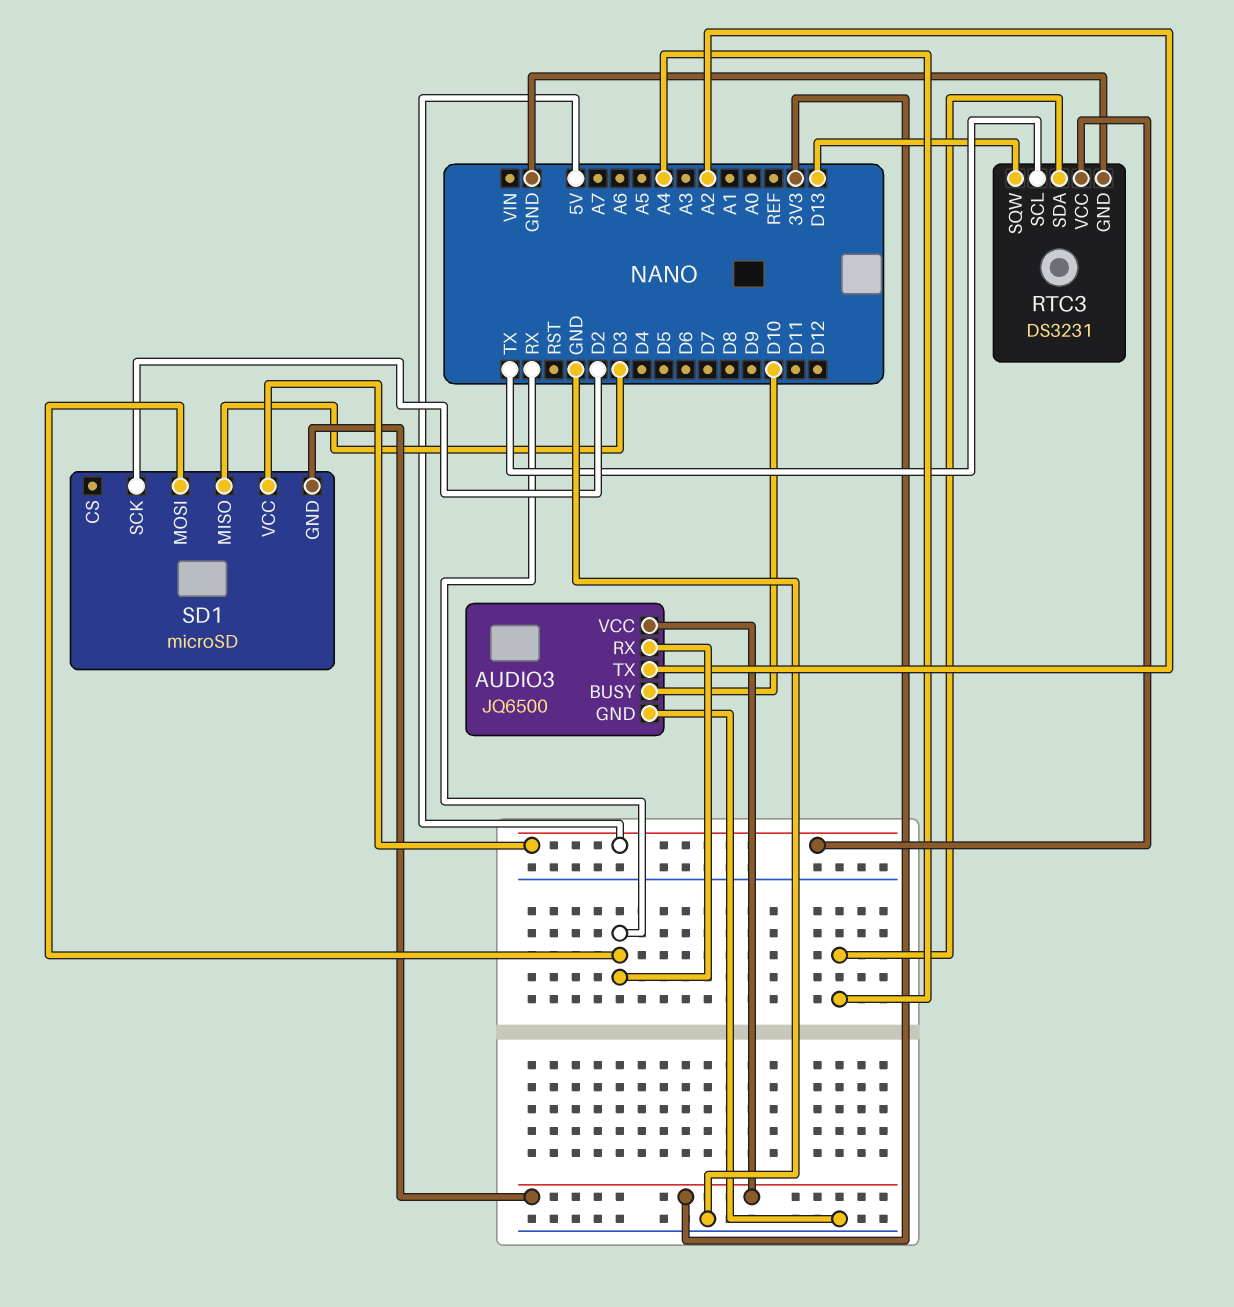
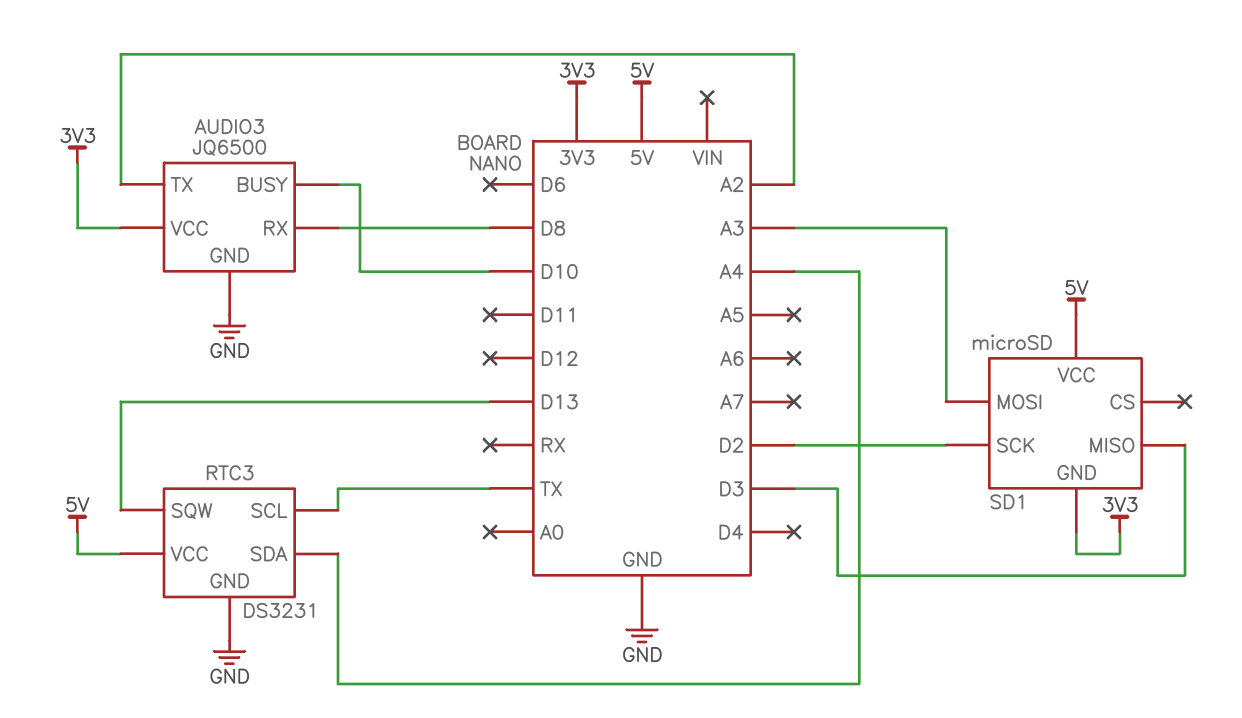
AUDIO3 pin RX: RX -> D8
SD1 pin MOSI: RX -> A3

